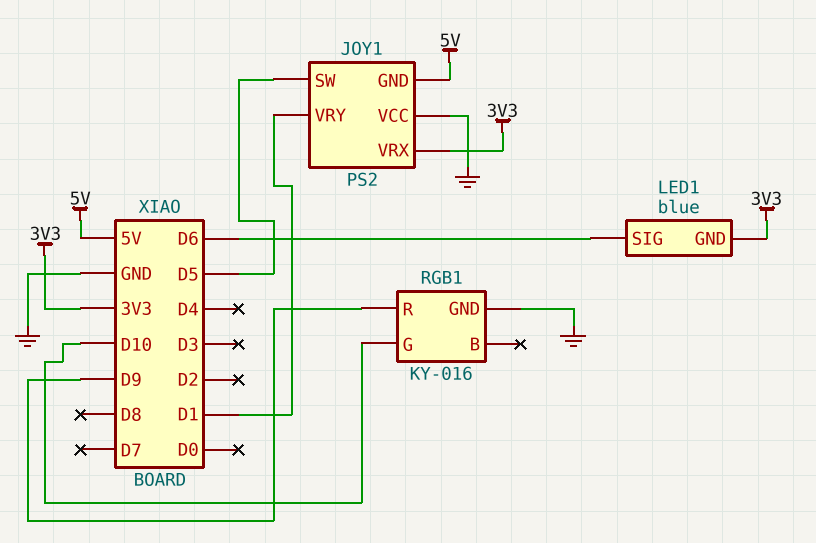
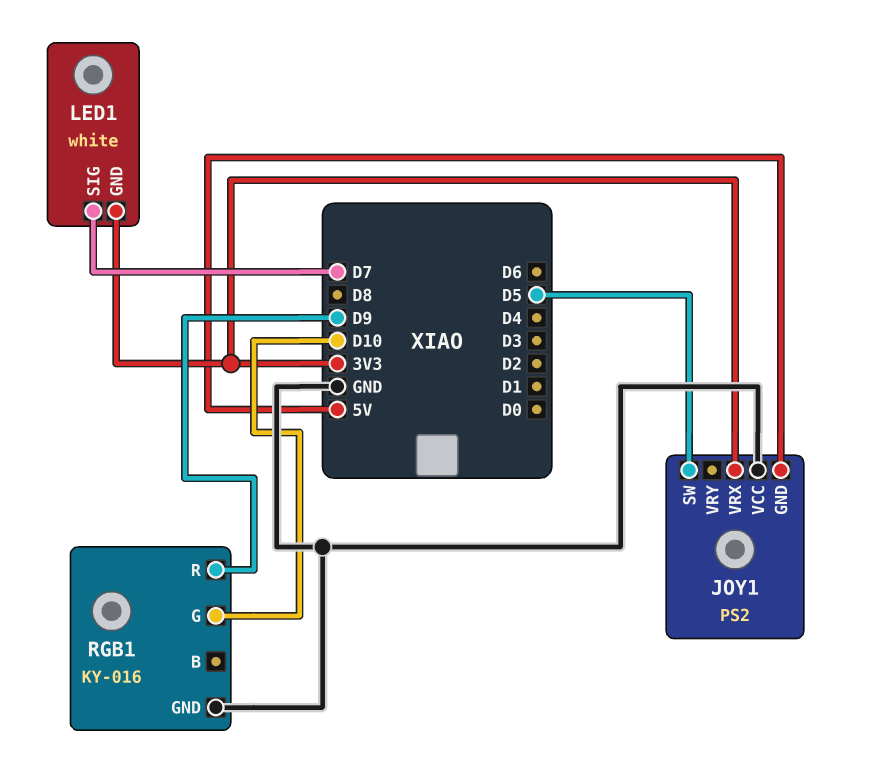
JOY1 pin VRY: D1 -> none
LED1: blue -> white
LED1 pin SIG: D6 -> D7

